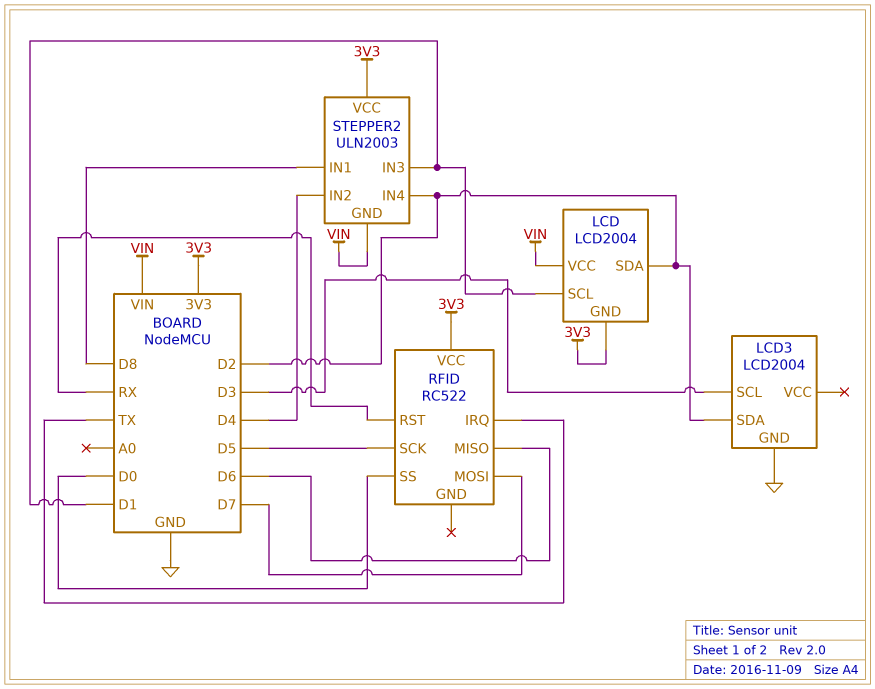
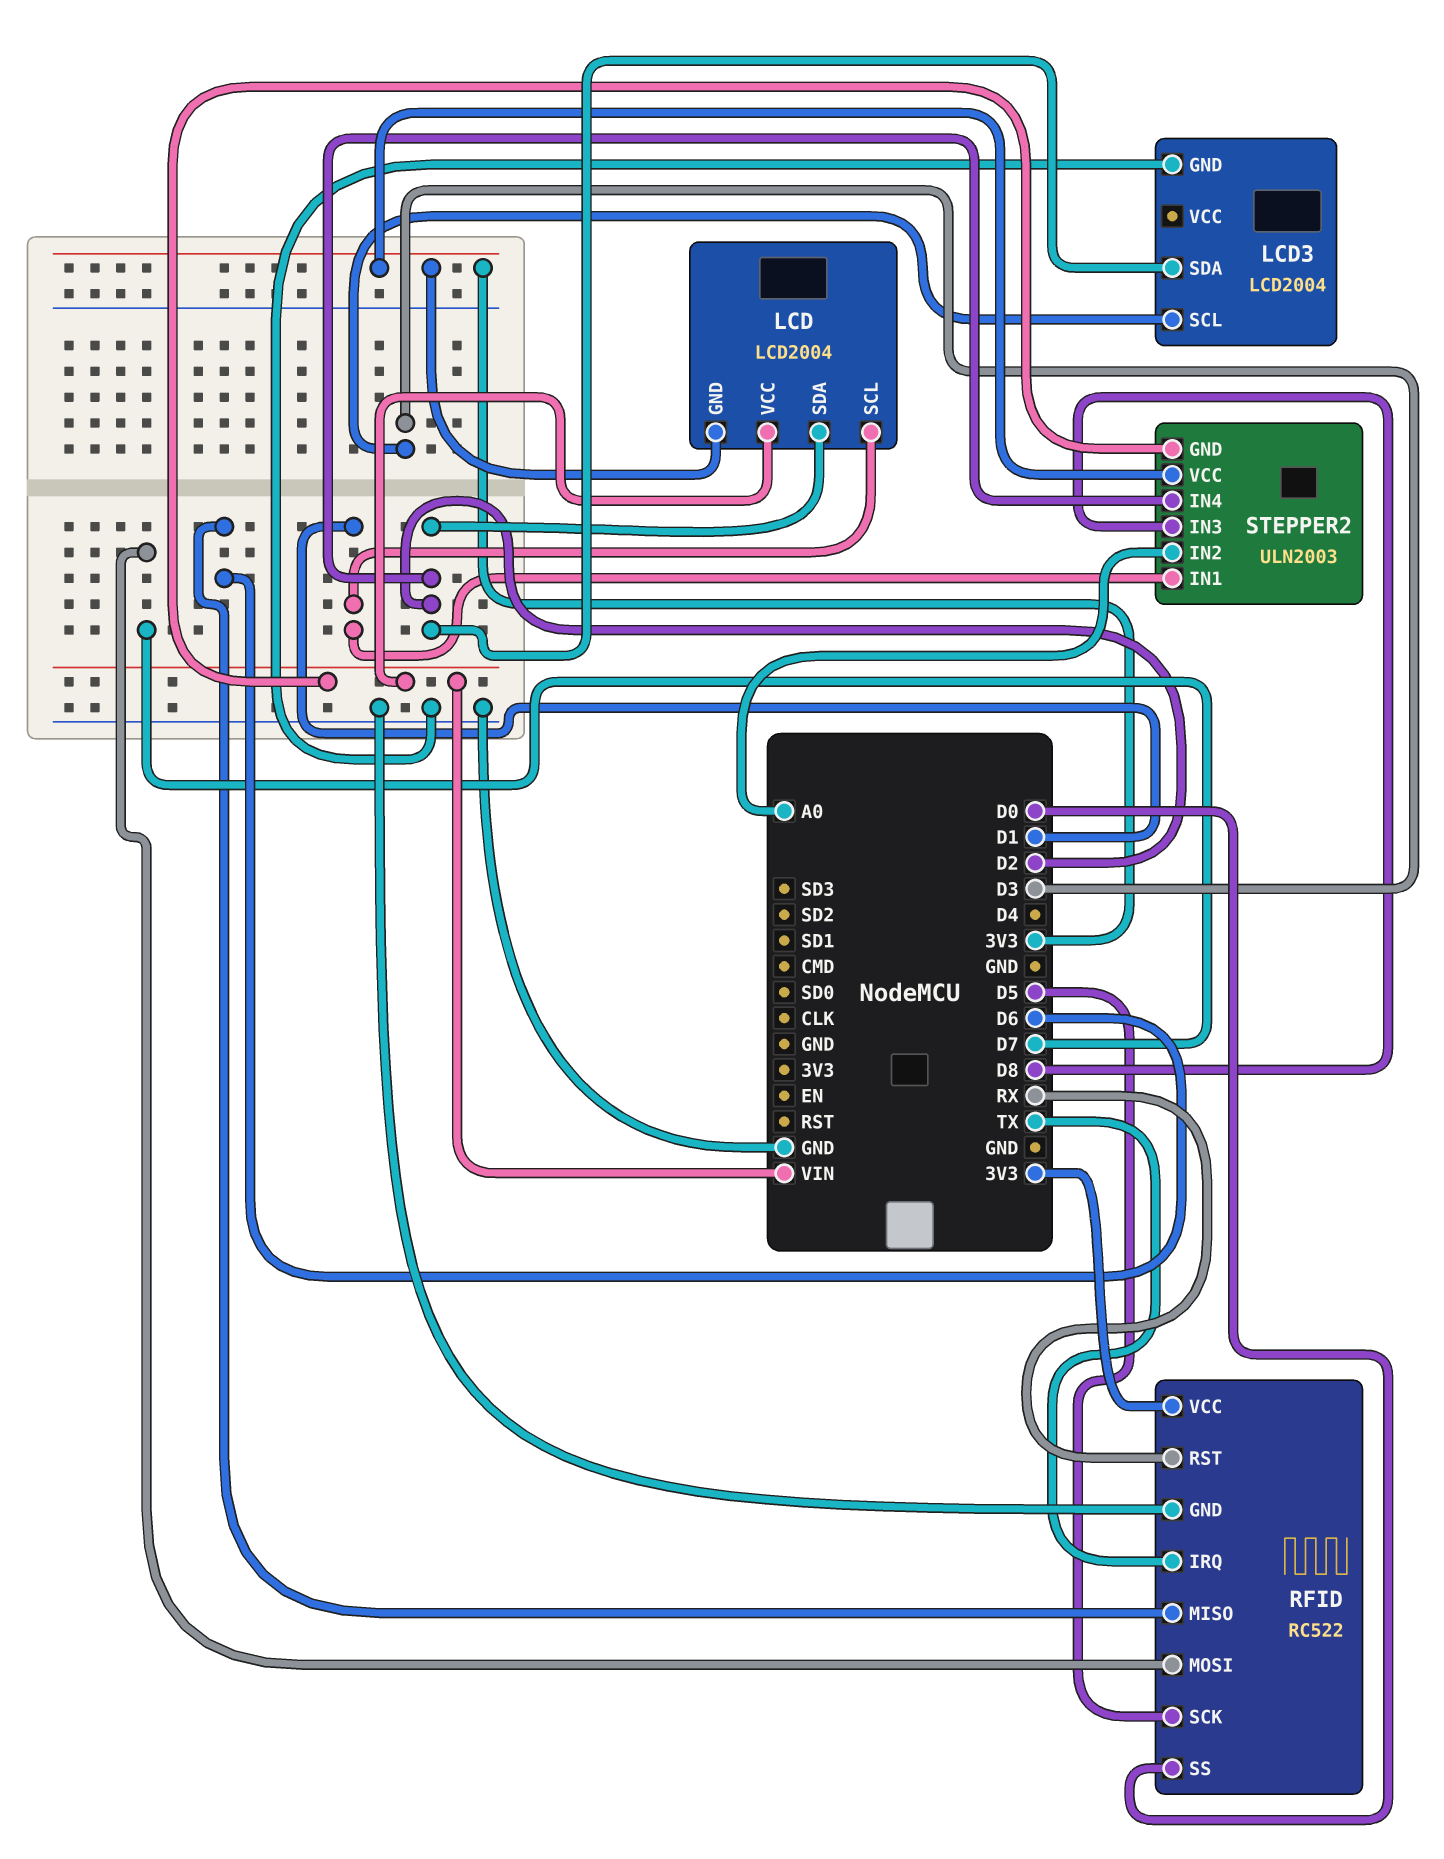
RFID pin GND: none -> GND
STEPPER2 pin IN1: D8 -> D1
STEPPER2 pin IN2: D4 -> A0
STEPPER2 pin IN3: D1 -> D8

